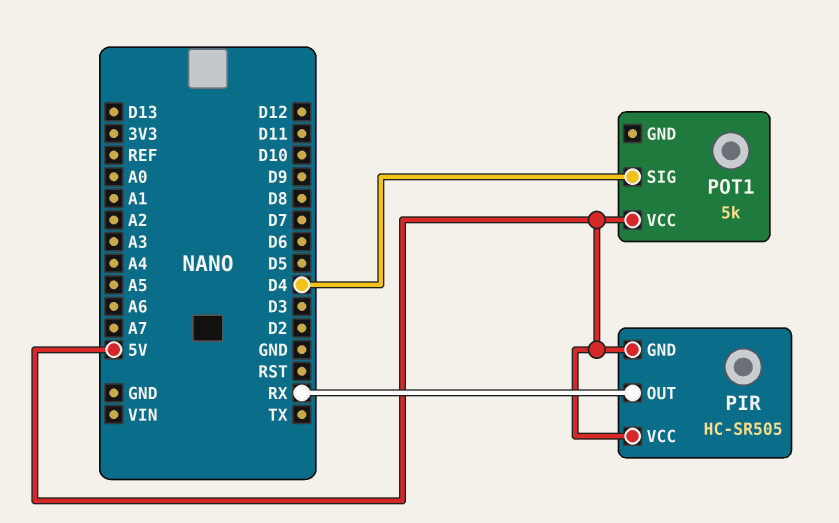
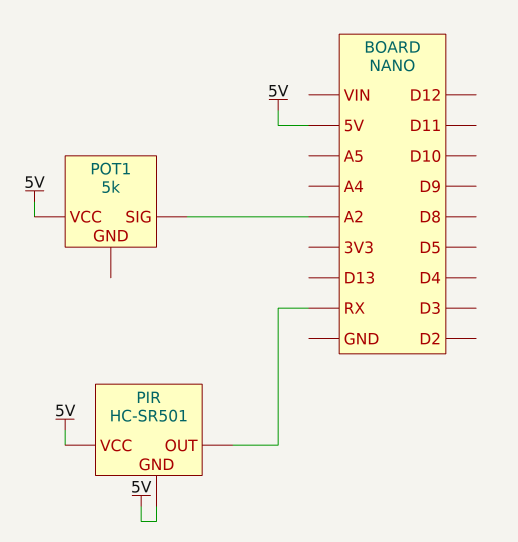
PIR: HC-SR505 -> HC-SR501
POT1 pin SIG: D4 -> A2

